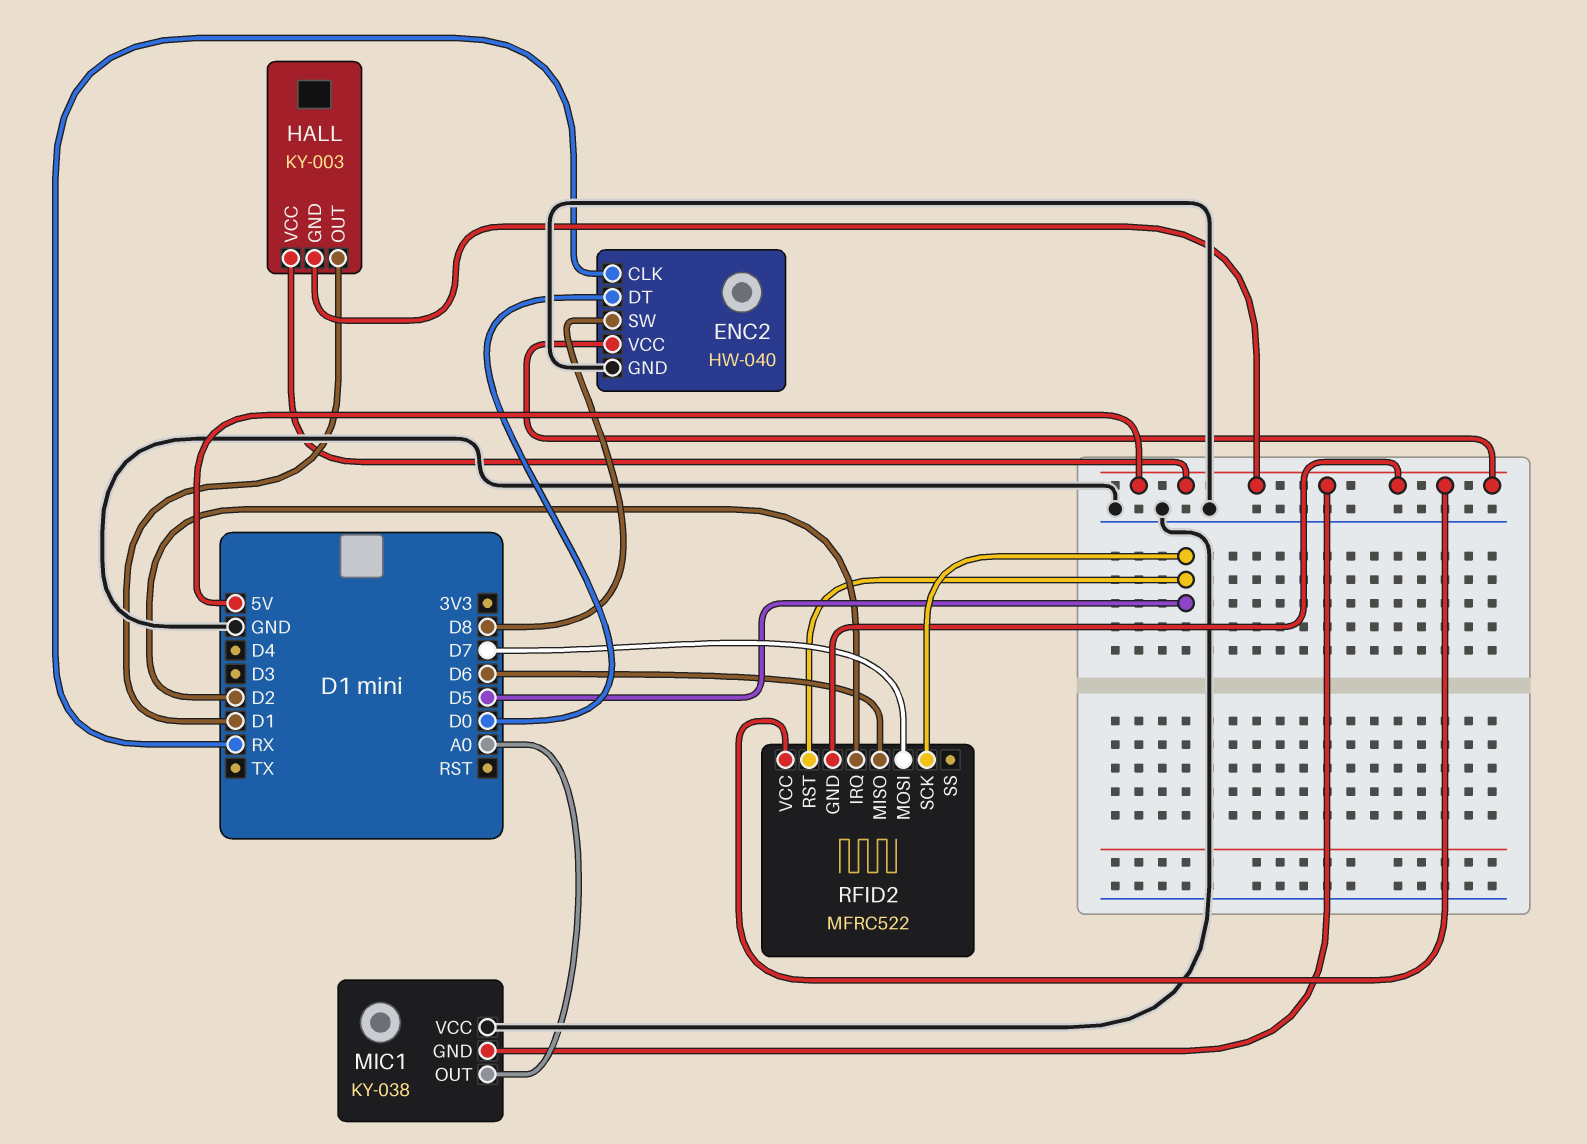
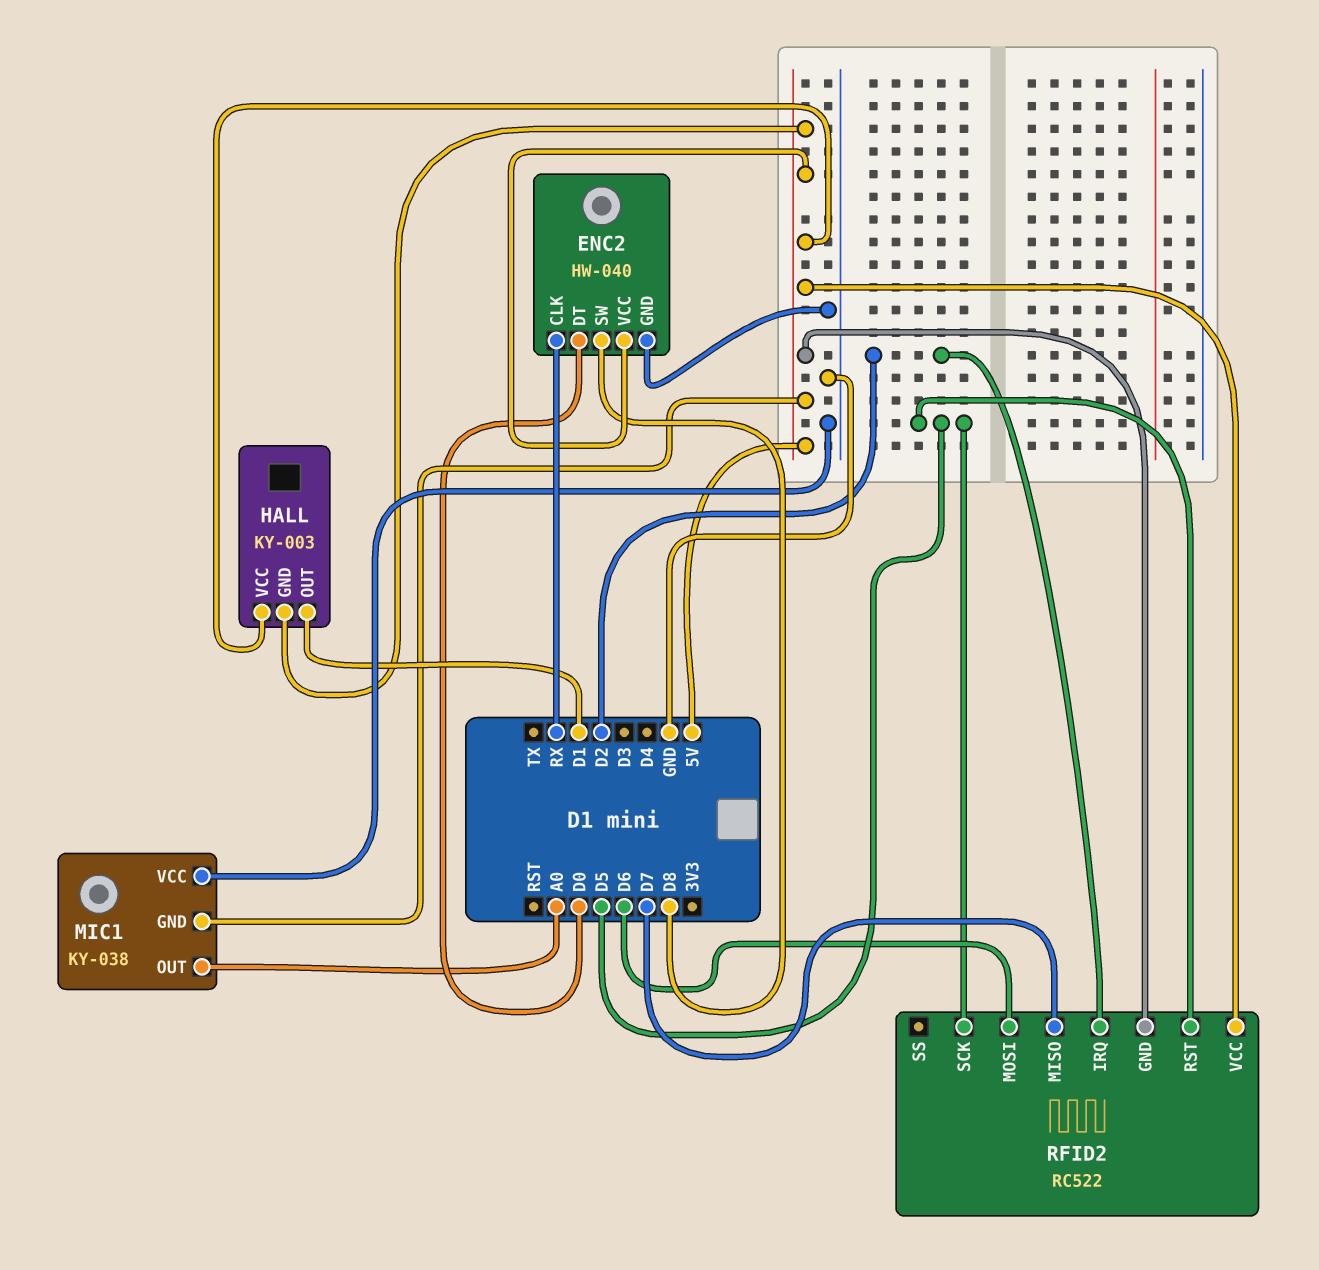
RFID2: MFRC522 -> RC522
RFID2 pin MISO: D6 -> D7
RFID2 pin MOSI: D7 -> D6

